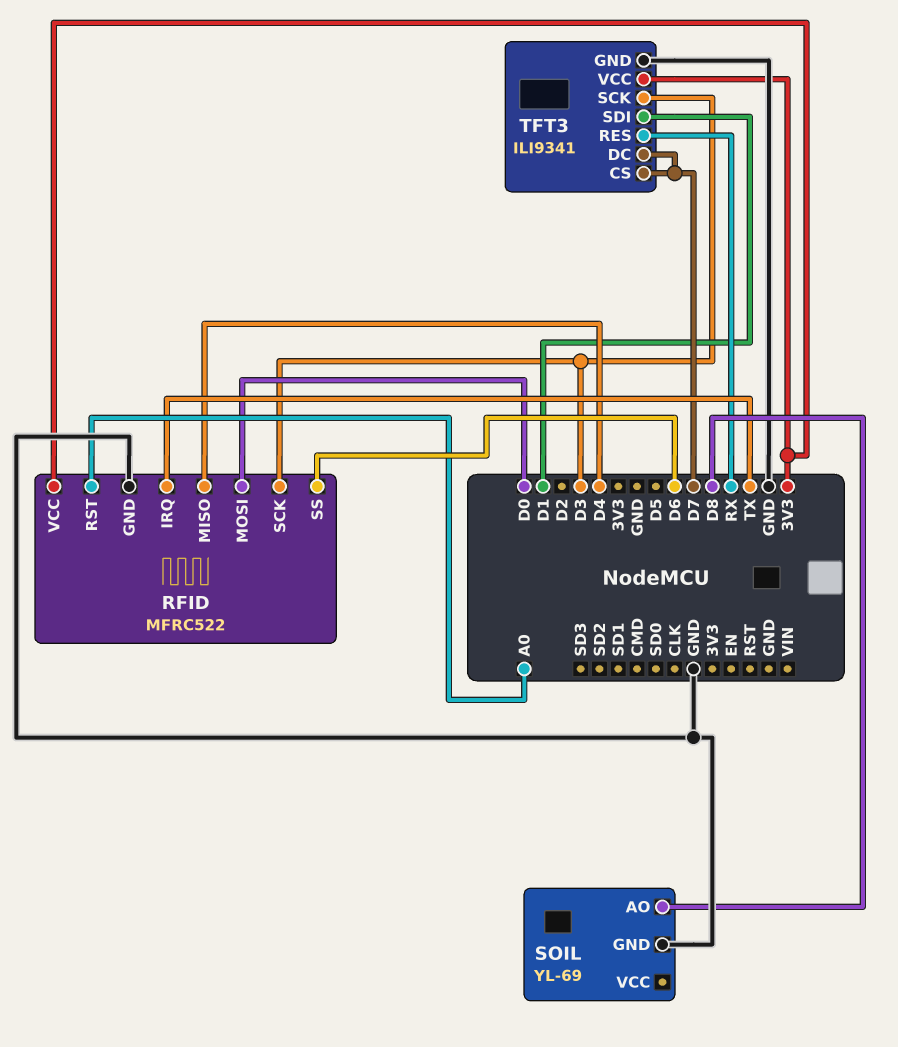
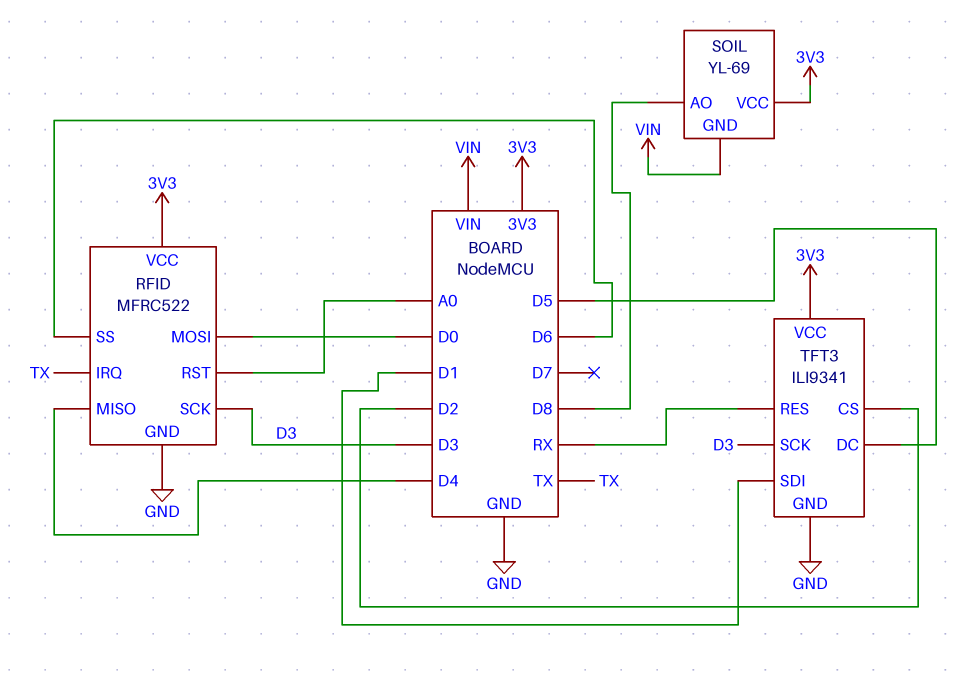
SOIL pin GND: GND -> VIN
SOIL pin VCC: none -> 3V3
TFT3 pin CS: D7 -> D2
TFT3 pin DC: D7 -> D5

